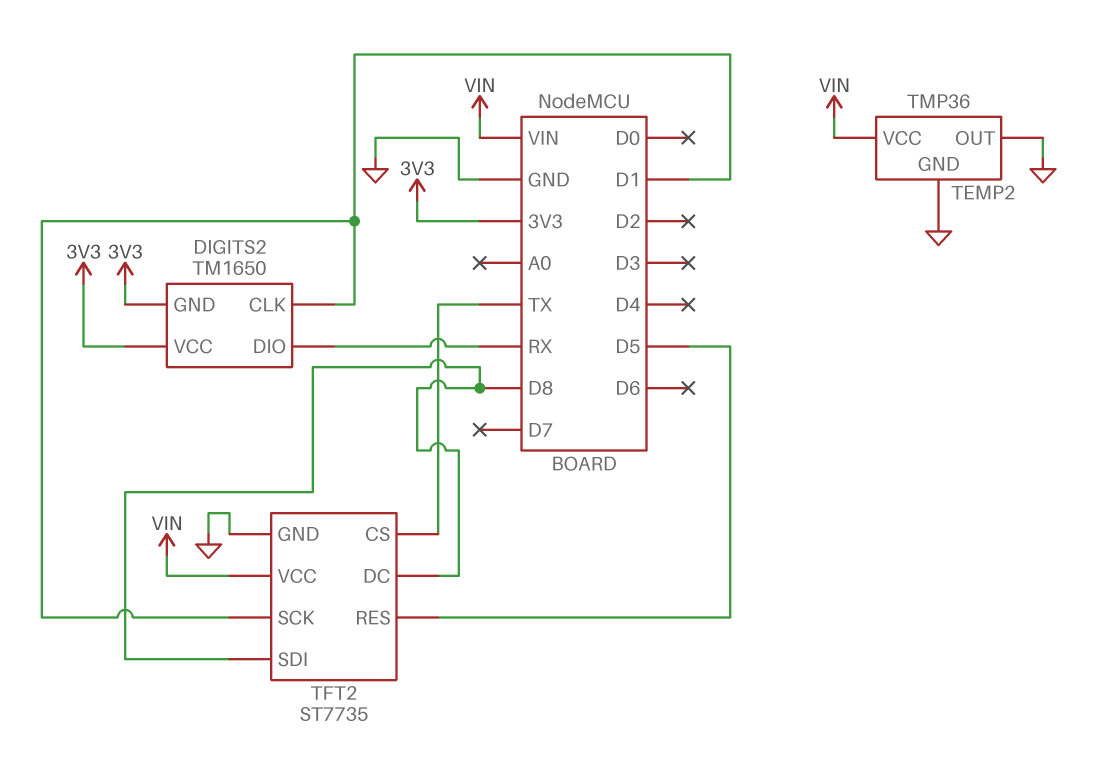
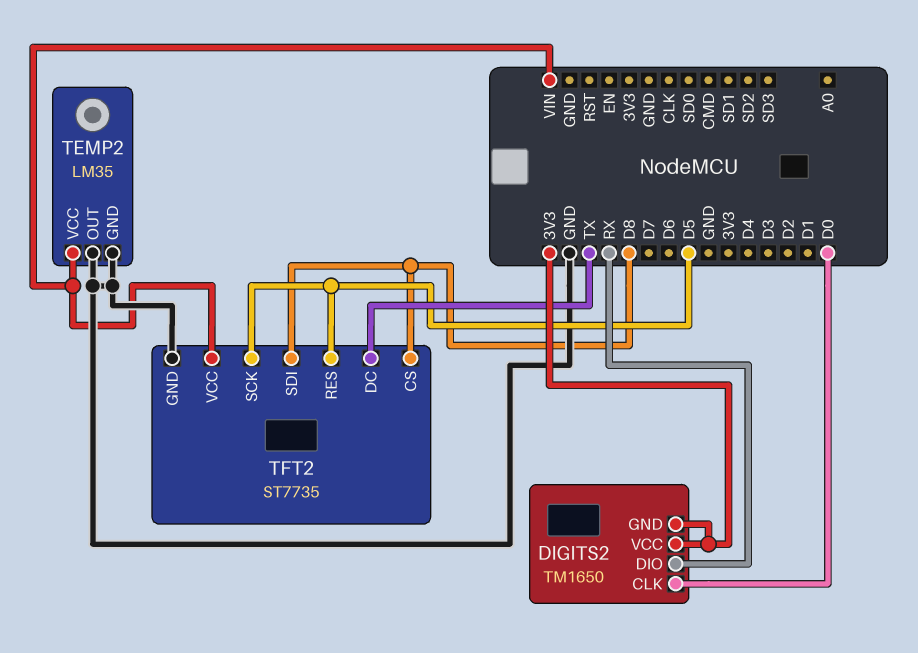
DIGITS2 pin CLK: D1 -> D0
TEMP2: TMP36 -> LM35
TFT2 pin CS: TX -> D8
TFT2 pin DC: D8 -> TX
TFT2 pin SCK: D1 -> D5

